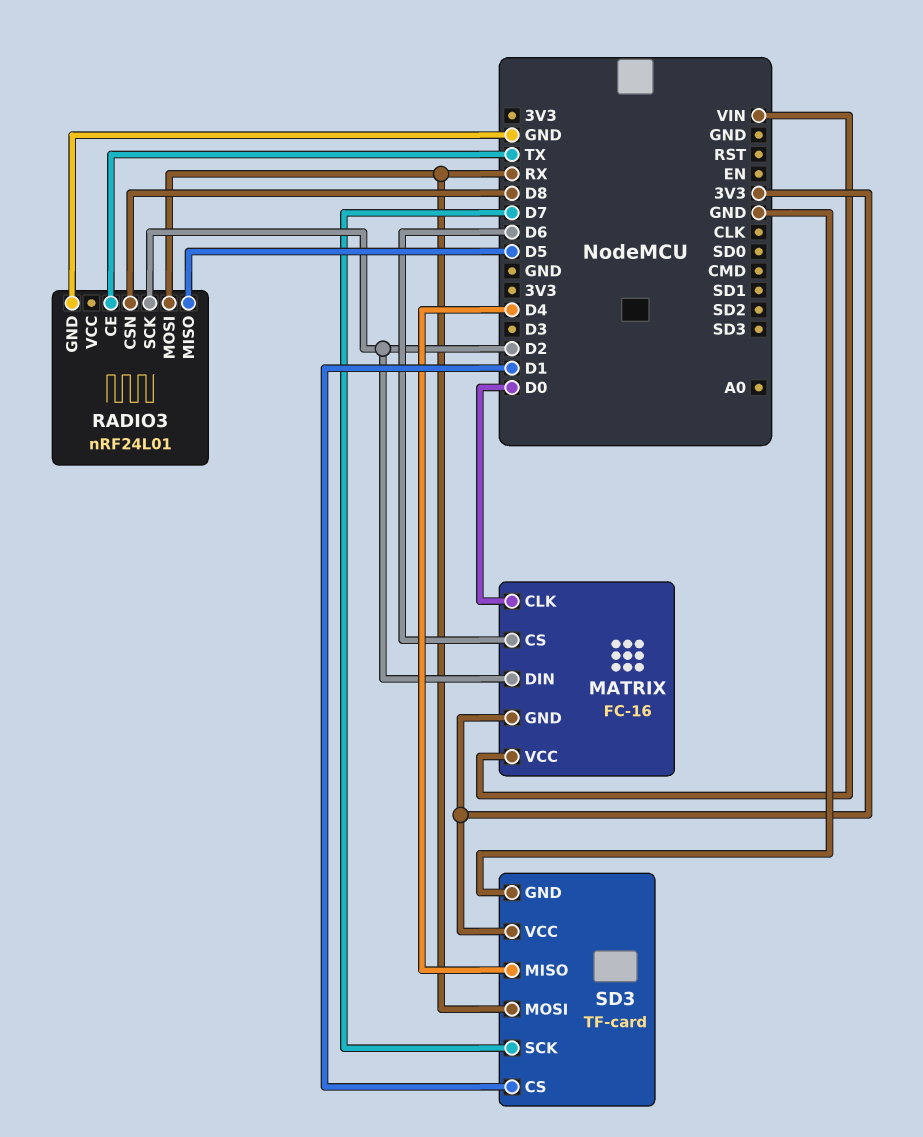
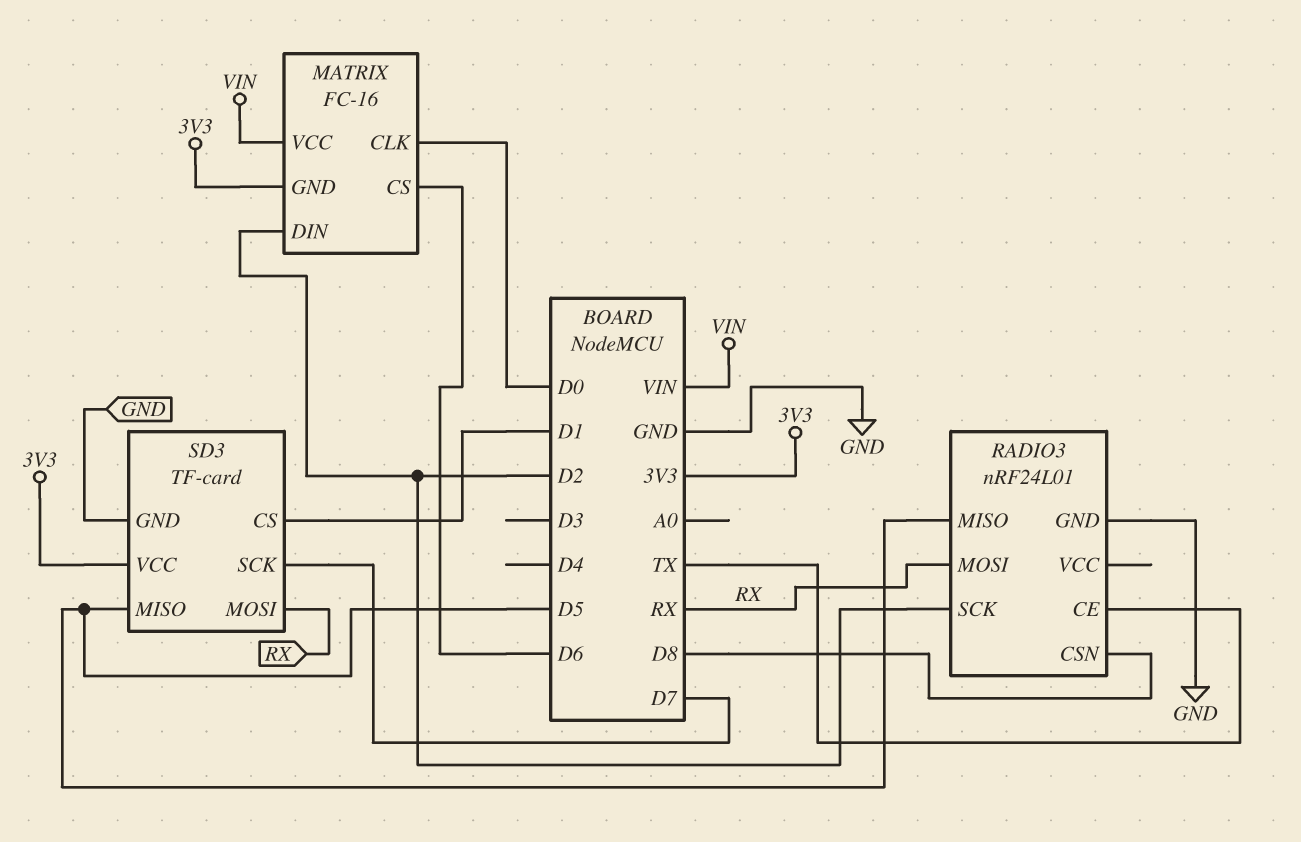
SD3 pin MISO: D4 -> D5

